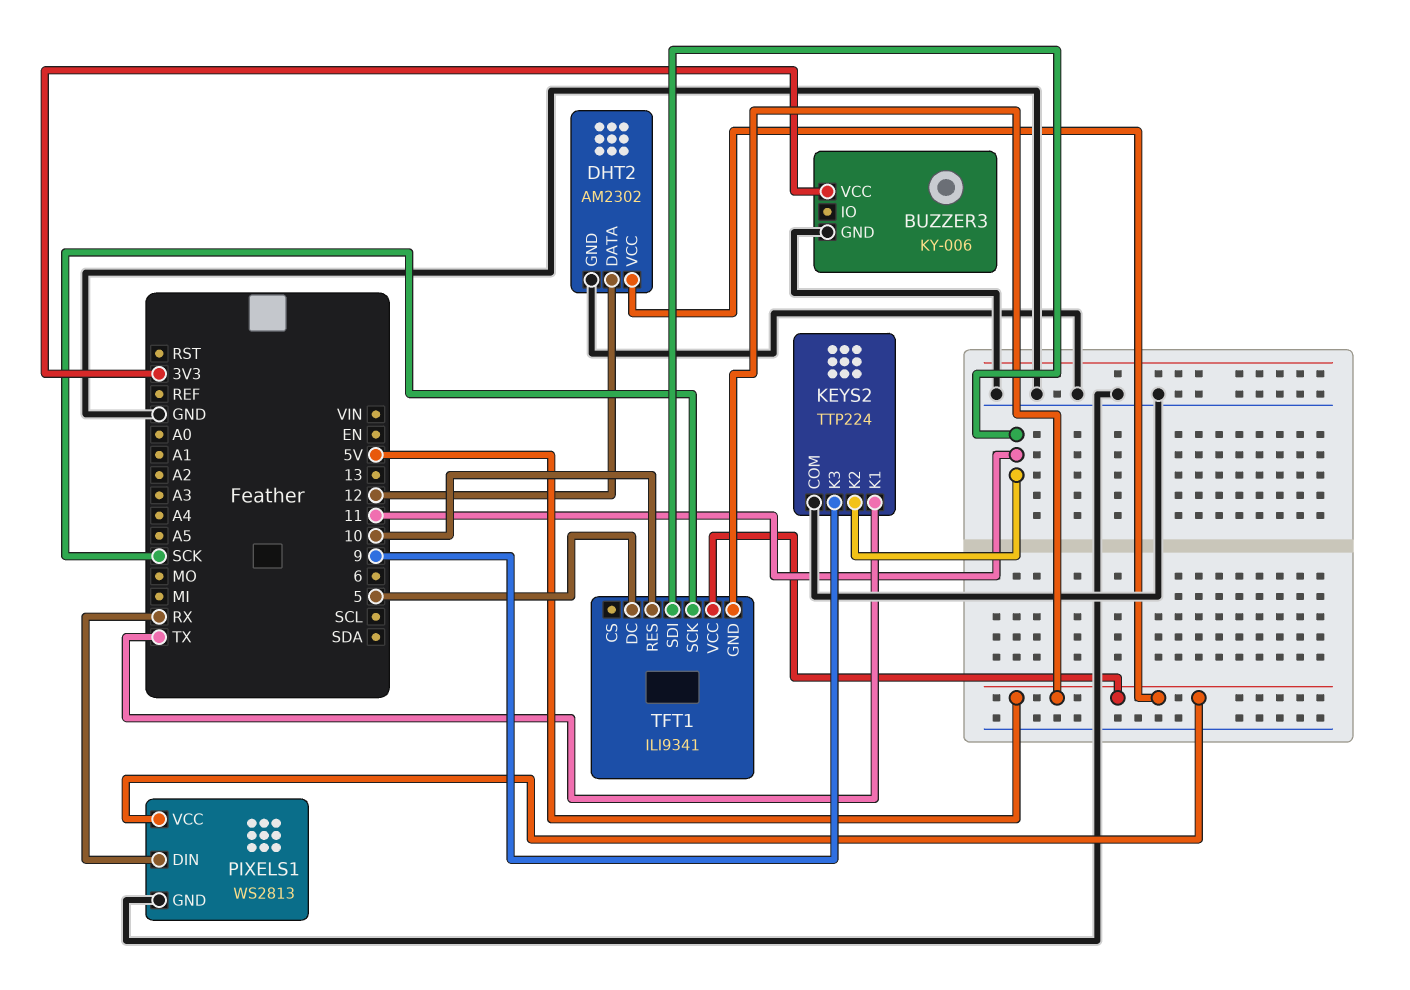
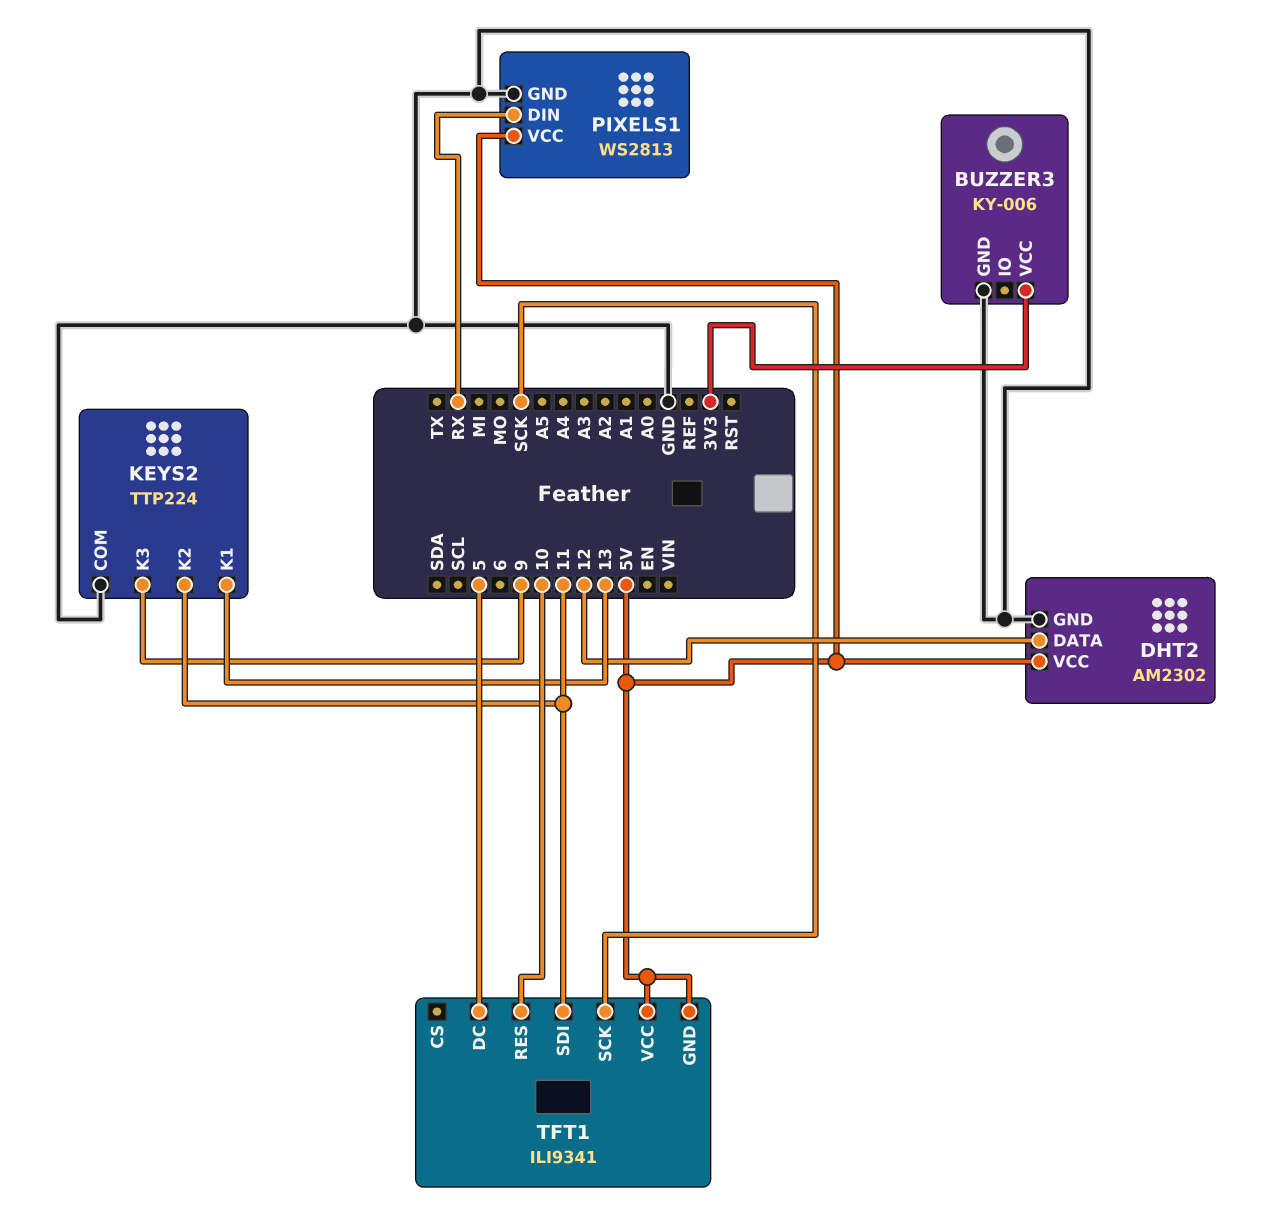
KEYS2 pin K1: TX -> 13

